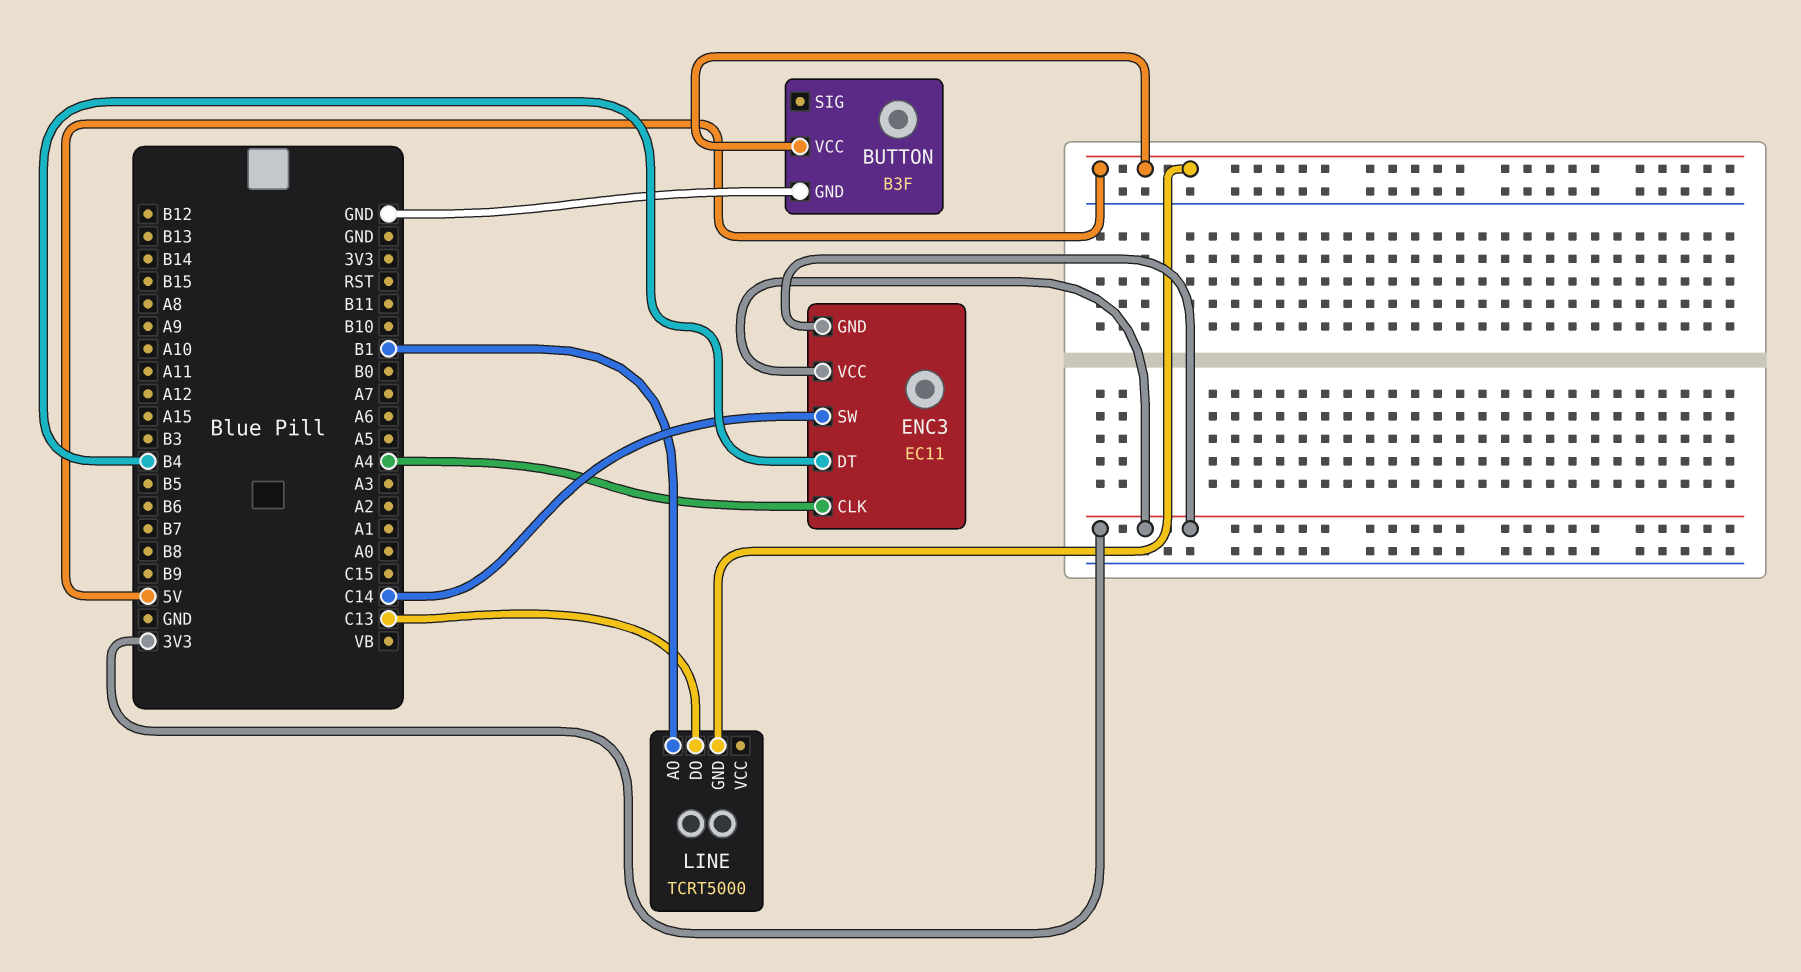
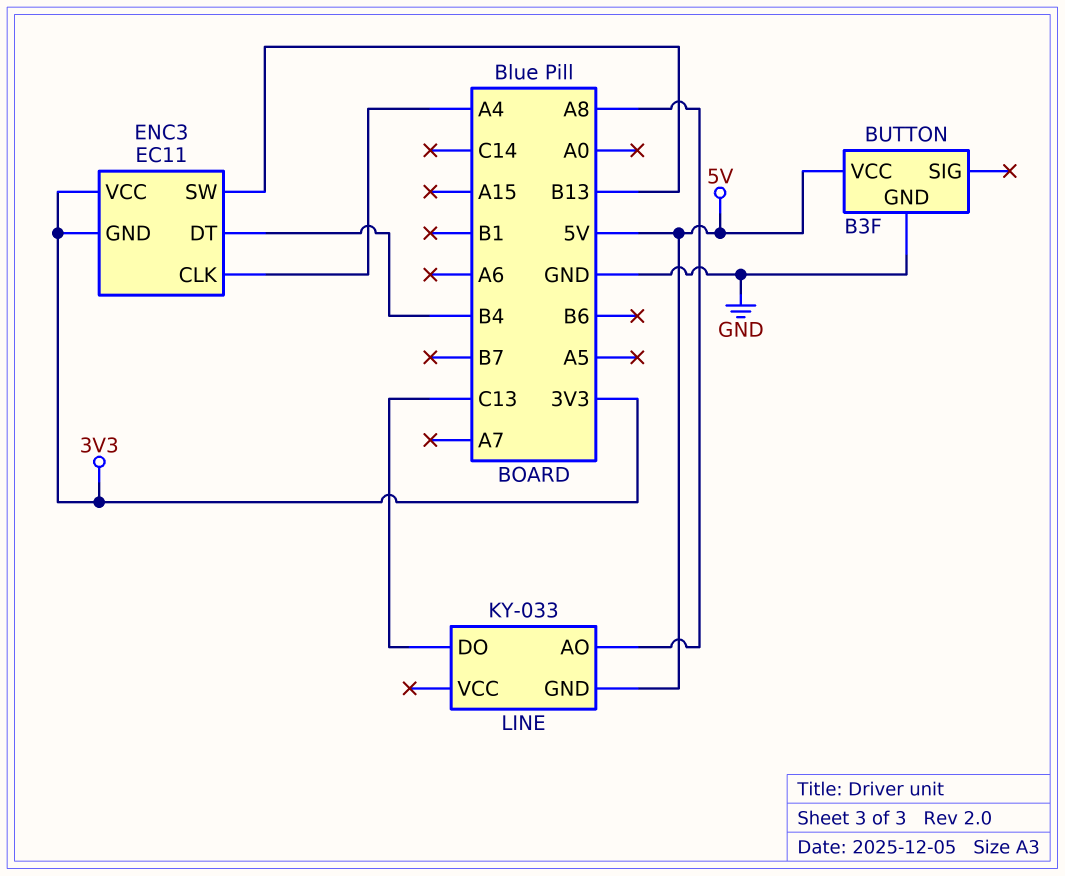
ENC3 pin SW: C14 -> B13
LINE: TCRT5000 -> KY-033
LINE pin AO: B1 -> A8

